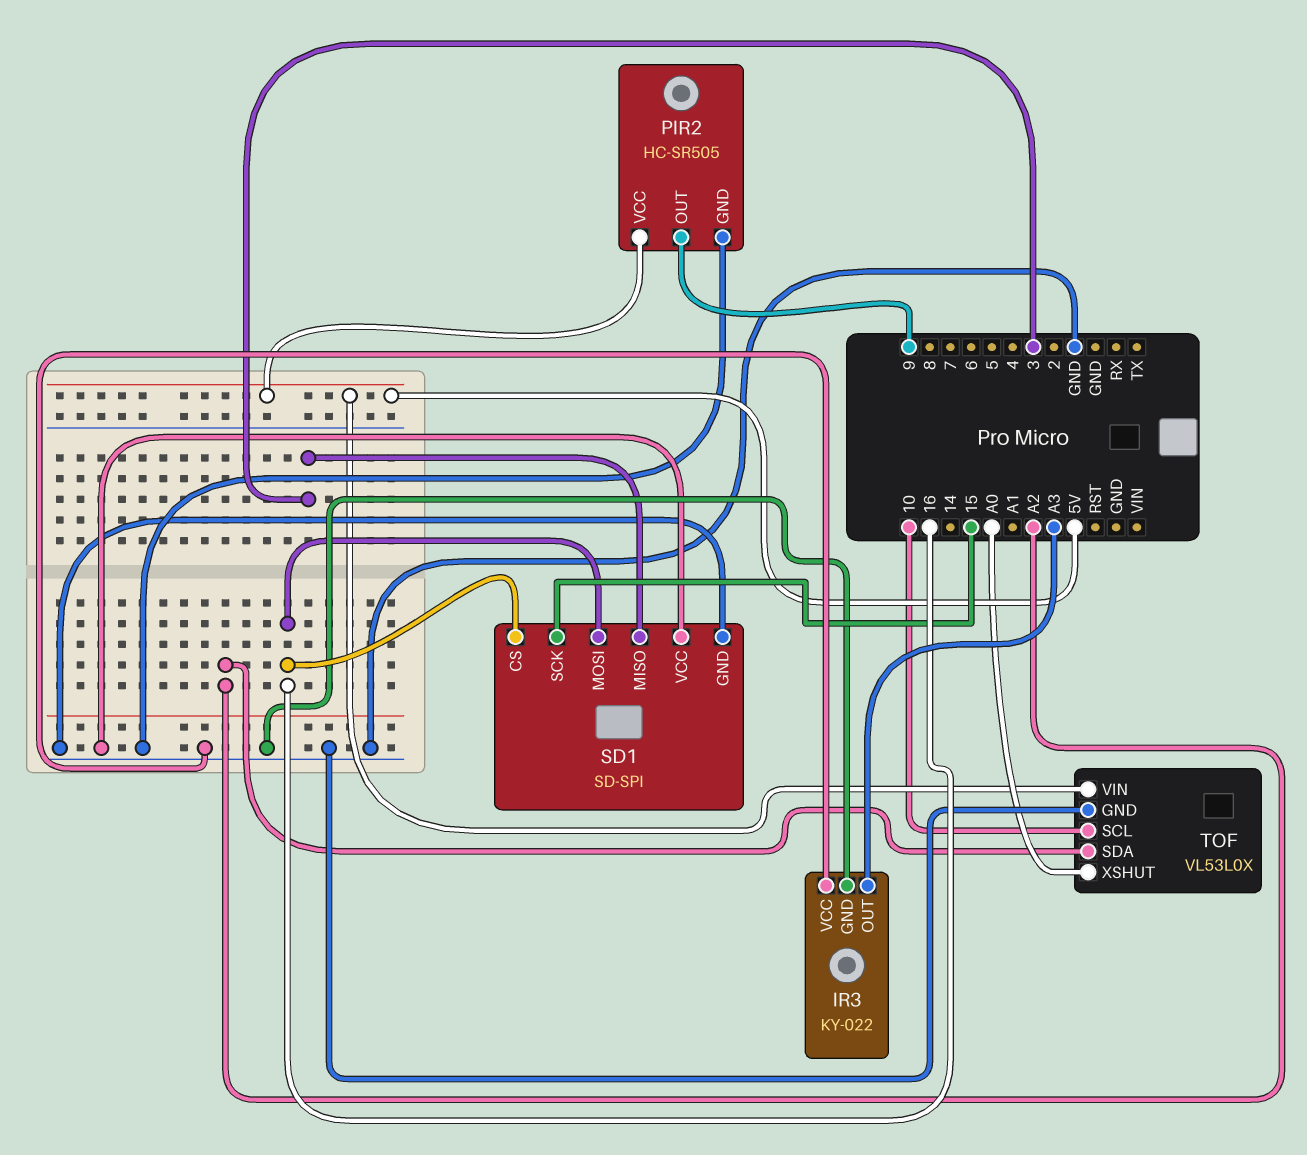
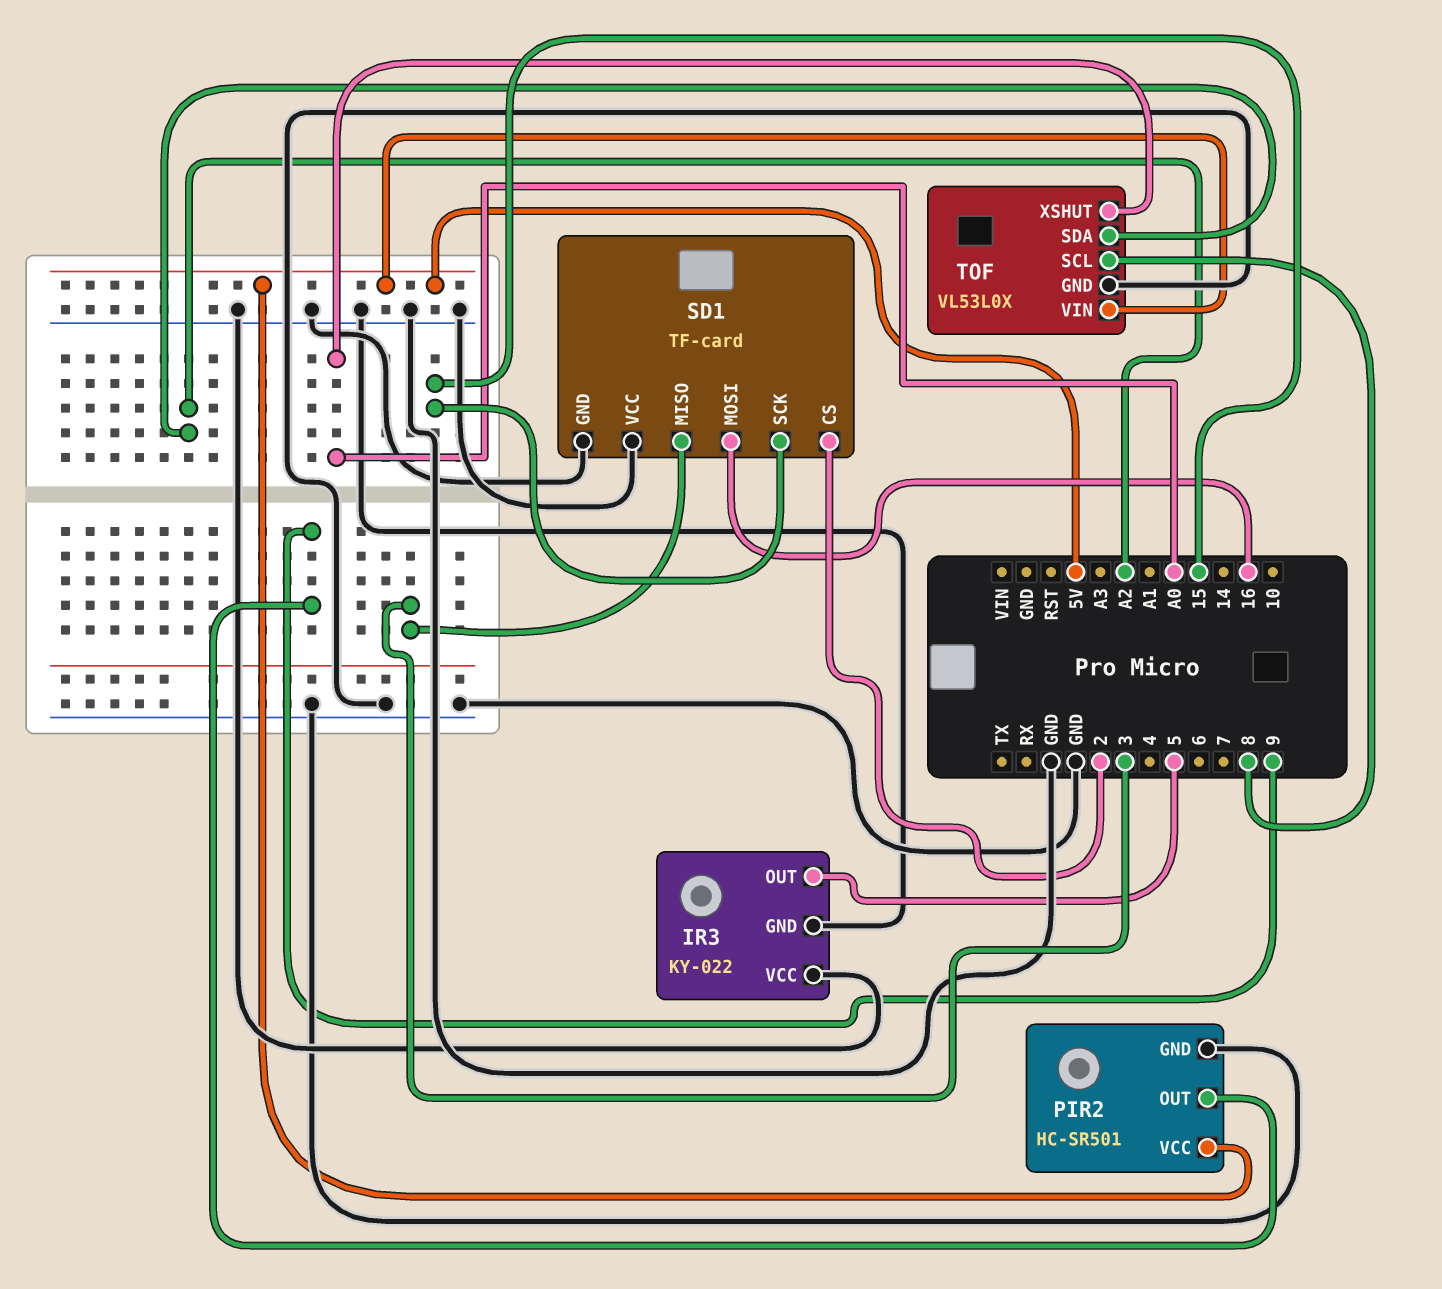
IR3 pin OUT: A3 -> 5
PIR2: HC-SR505 -> HC-SR501
SD1: SD-SPI -> TF-card
SD1 pin CS: 16 -> 2
TOF pin SCL: 10 -> 8

